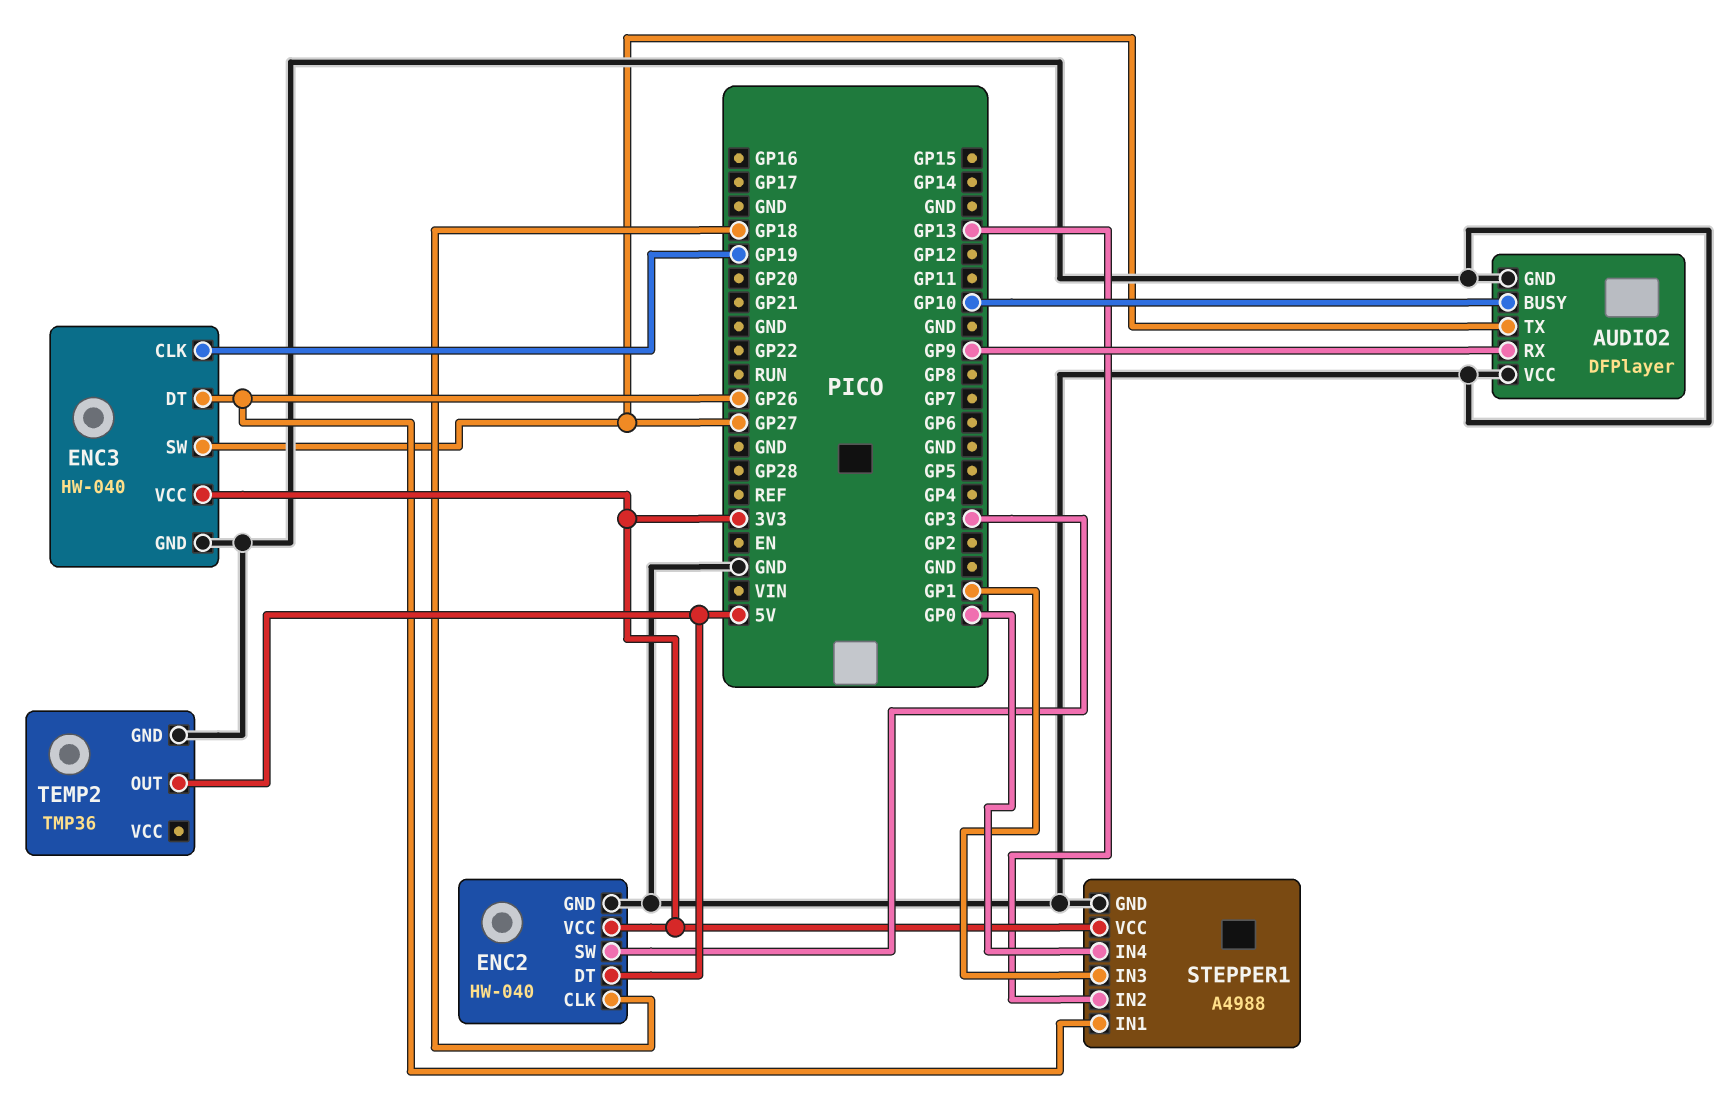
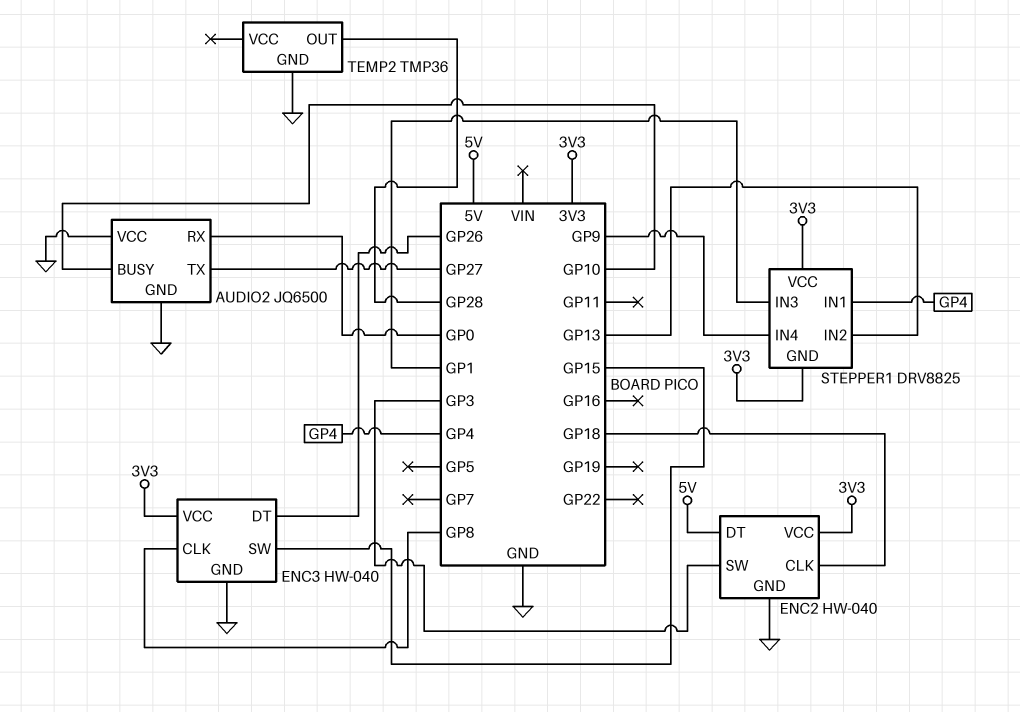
AUDIO2: DFPlayer -> JQ6500
AUDIO2 pin RX: GP9 -> GP0
ENC3 pin CLK: GP19 -> GP8
ENC3 pin SW: GP27 -> GP15
STEPPER1: A4988 -> DRV8825
STEPPER1 pin GND: GND -> 3V3
STEPPER1 pin IN1: GP26 -> GP4
STEPPER1 pin IN4: GP0 -> GP9
TEMP2 pin OUT: 5V -> GP28

